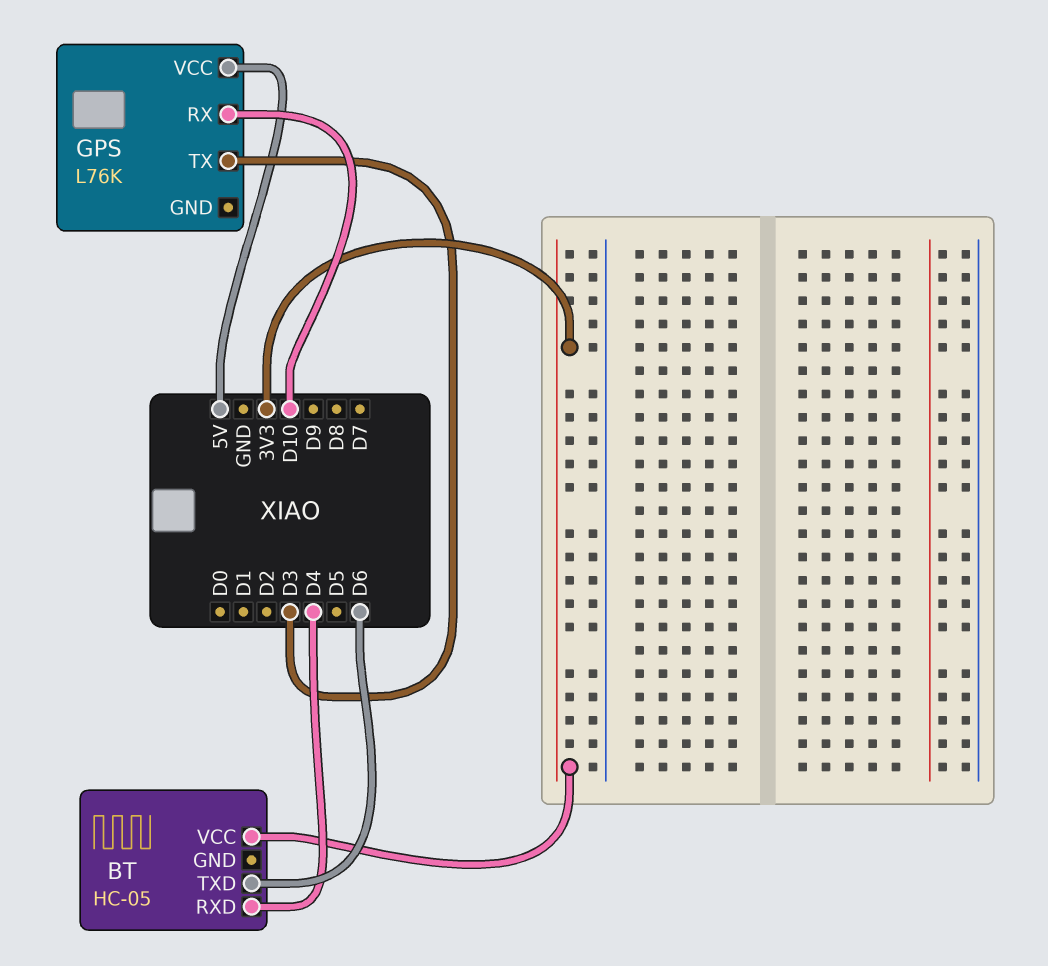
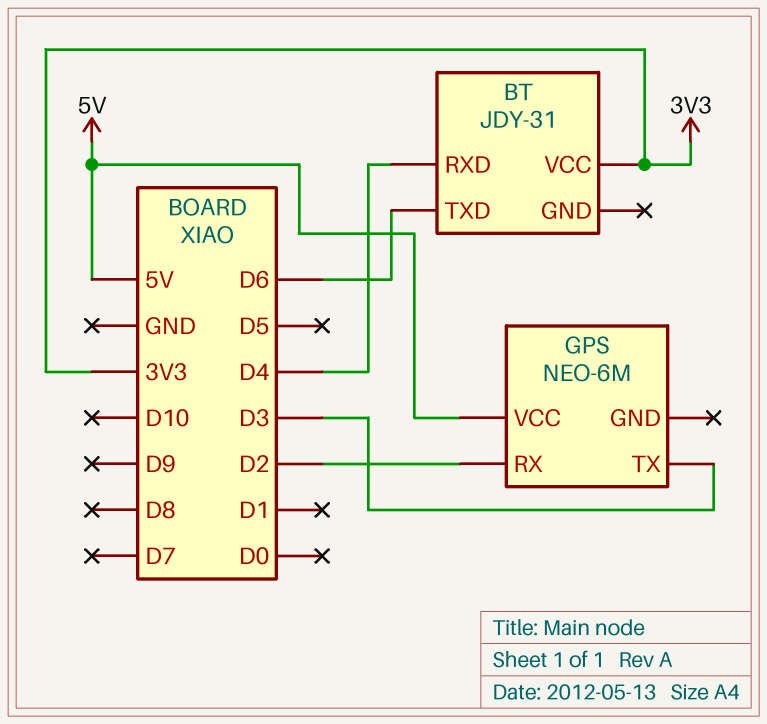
BT: HC-05 -> JDY-31
GPS: L76K -> NEO-6M
GPS pin RX: D10 -> D2

